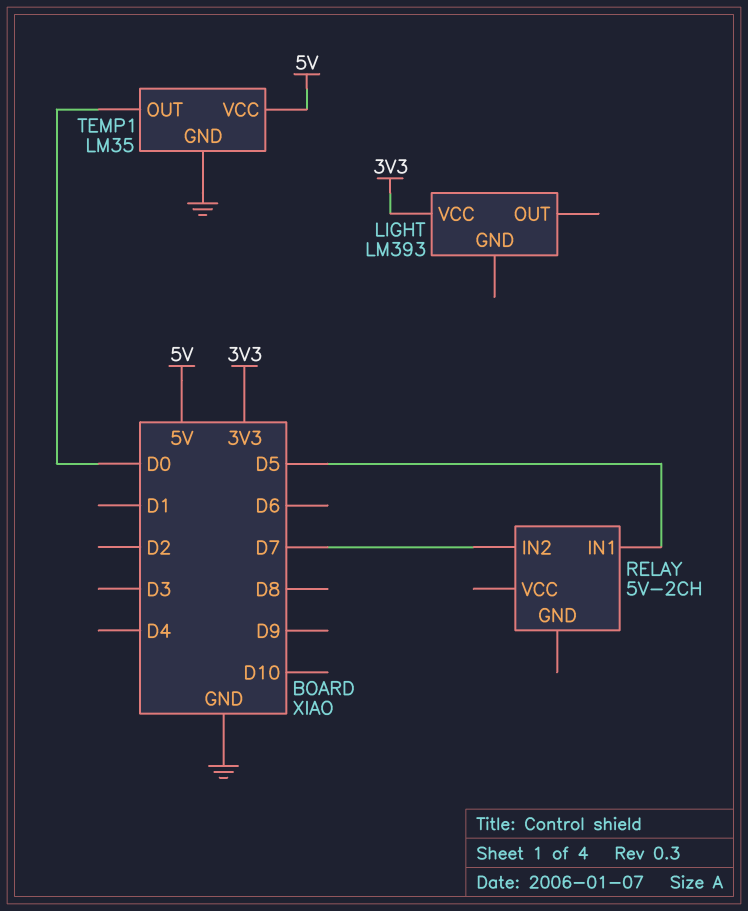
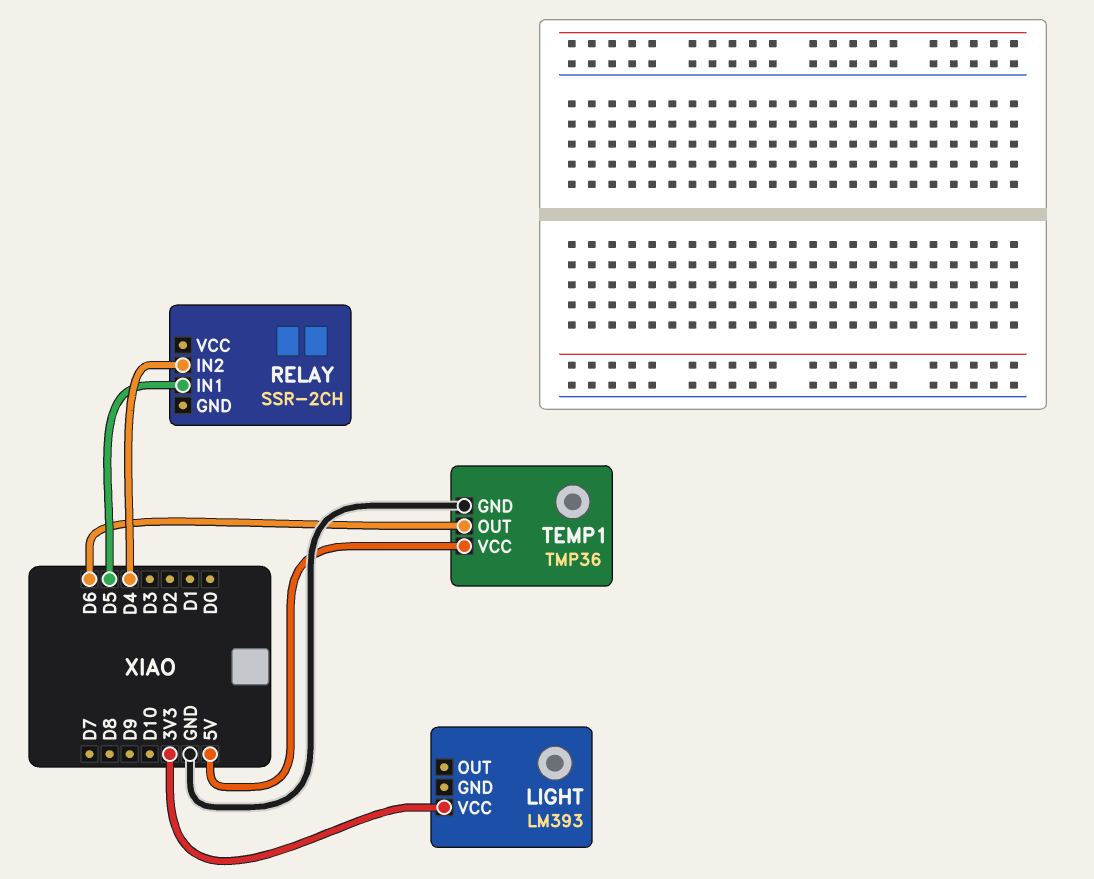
RELAY: 5V-2CH -> SSR-2CH
RELAY pin IN2: D7 -> D4
TEMP1: LM35 -> TMP36
TEMP1 pin OUT: D0 -> D6

